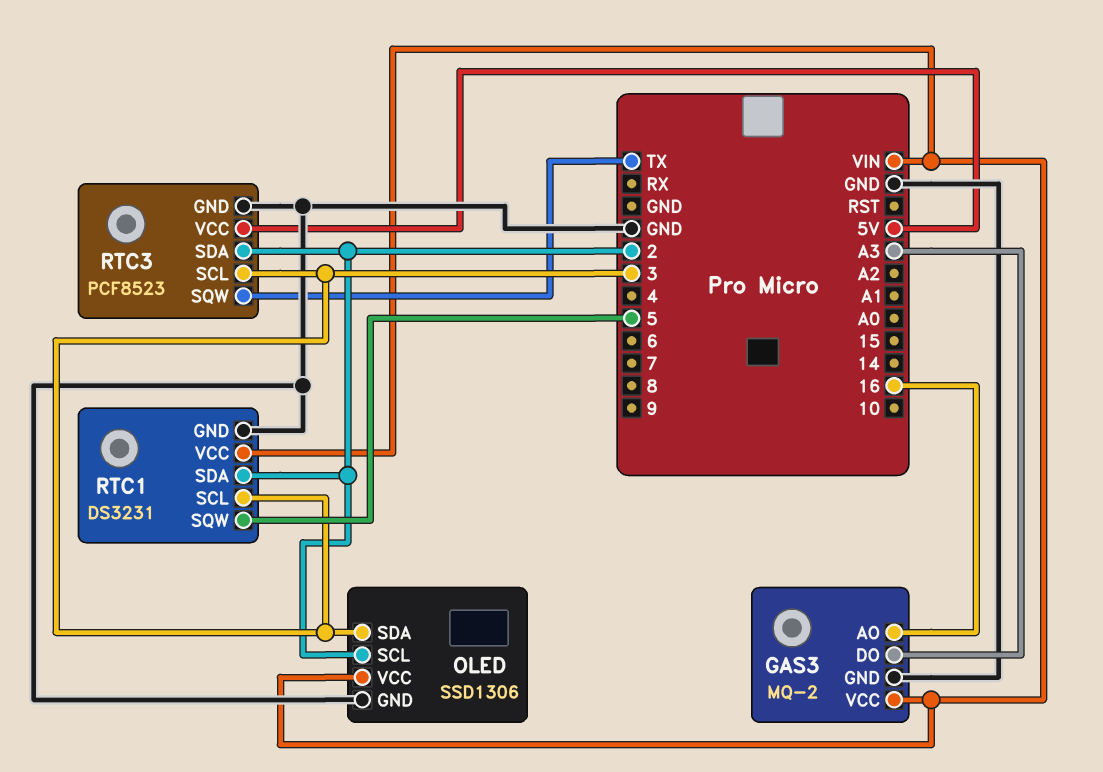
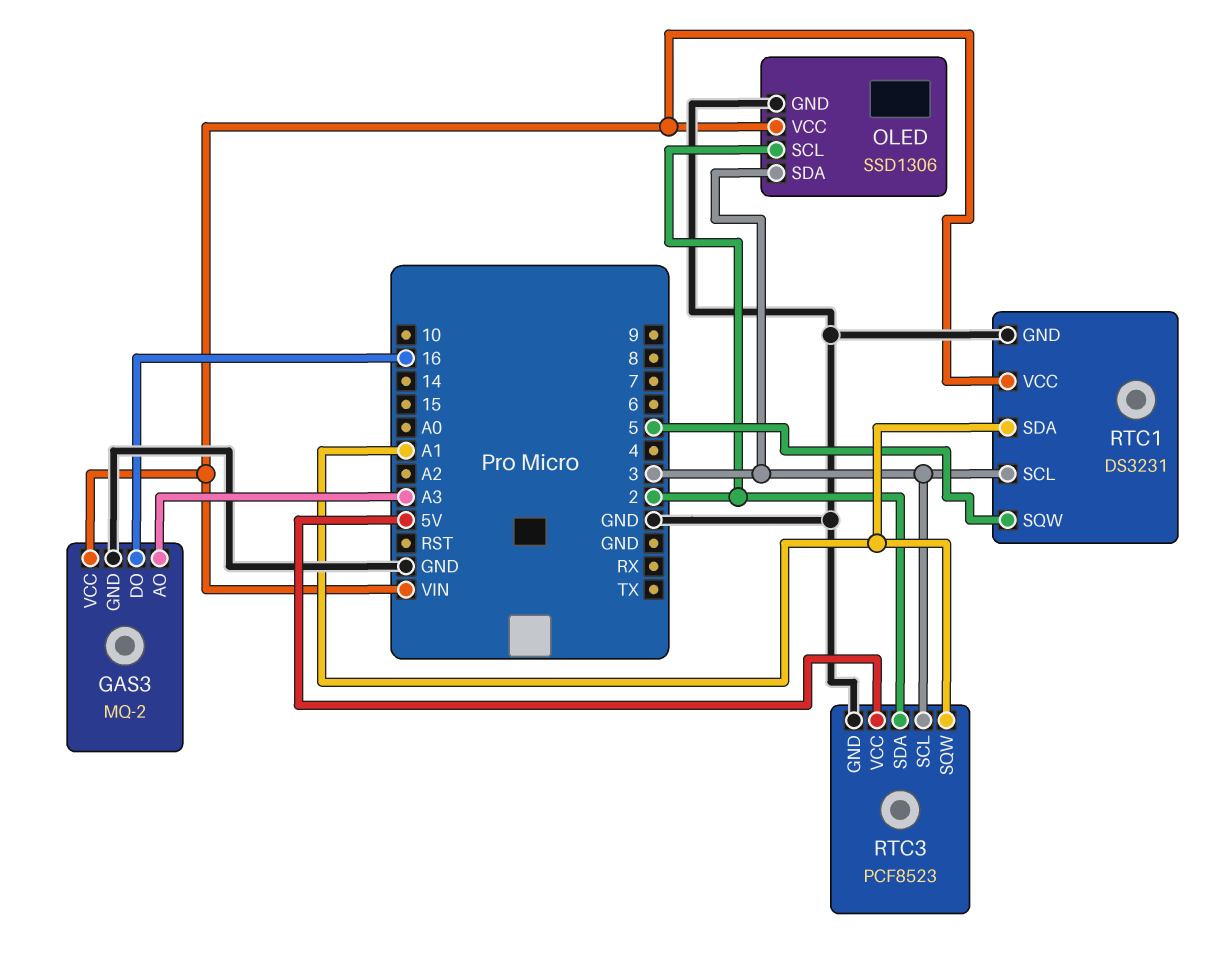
GAS3 pin AO: 16 -> A3
GAS3 pin DO: A3 -> 16
RTC1 pin SDA: 2 -> A1
RTC3 pin SQW: TX -> A1

